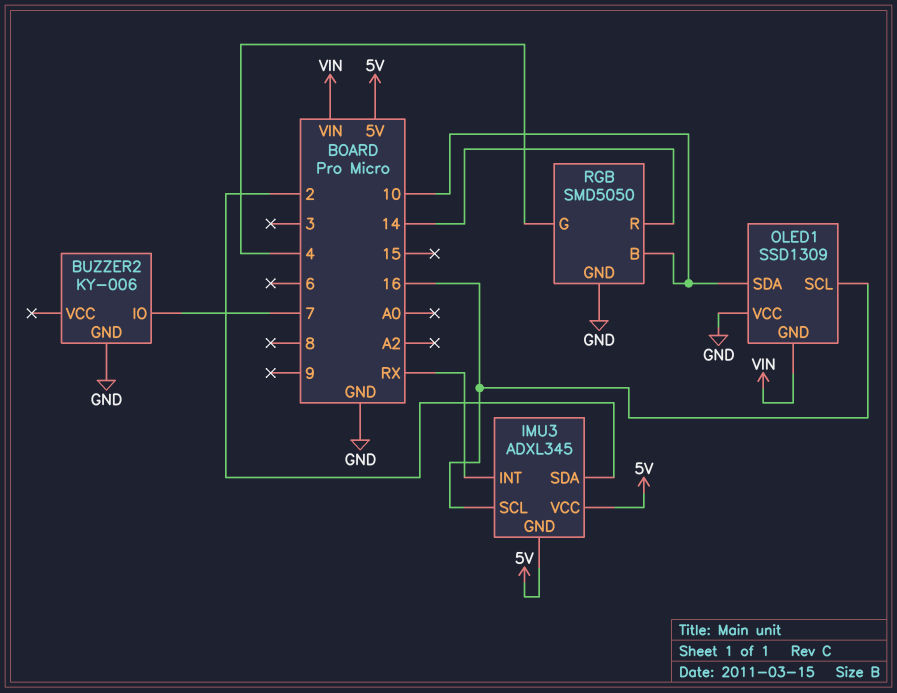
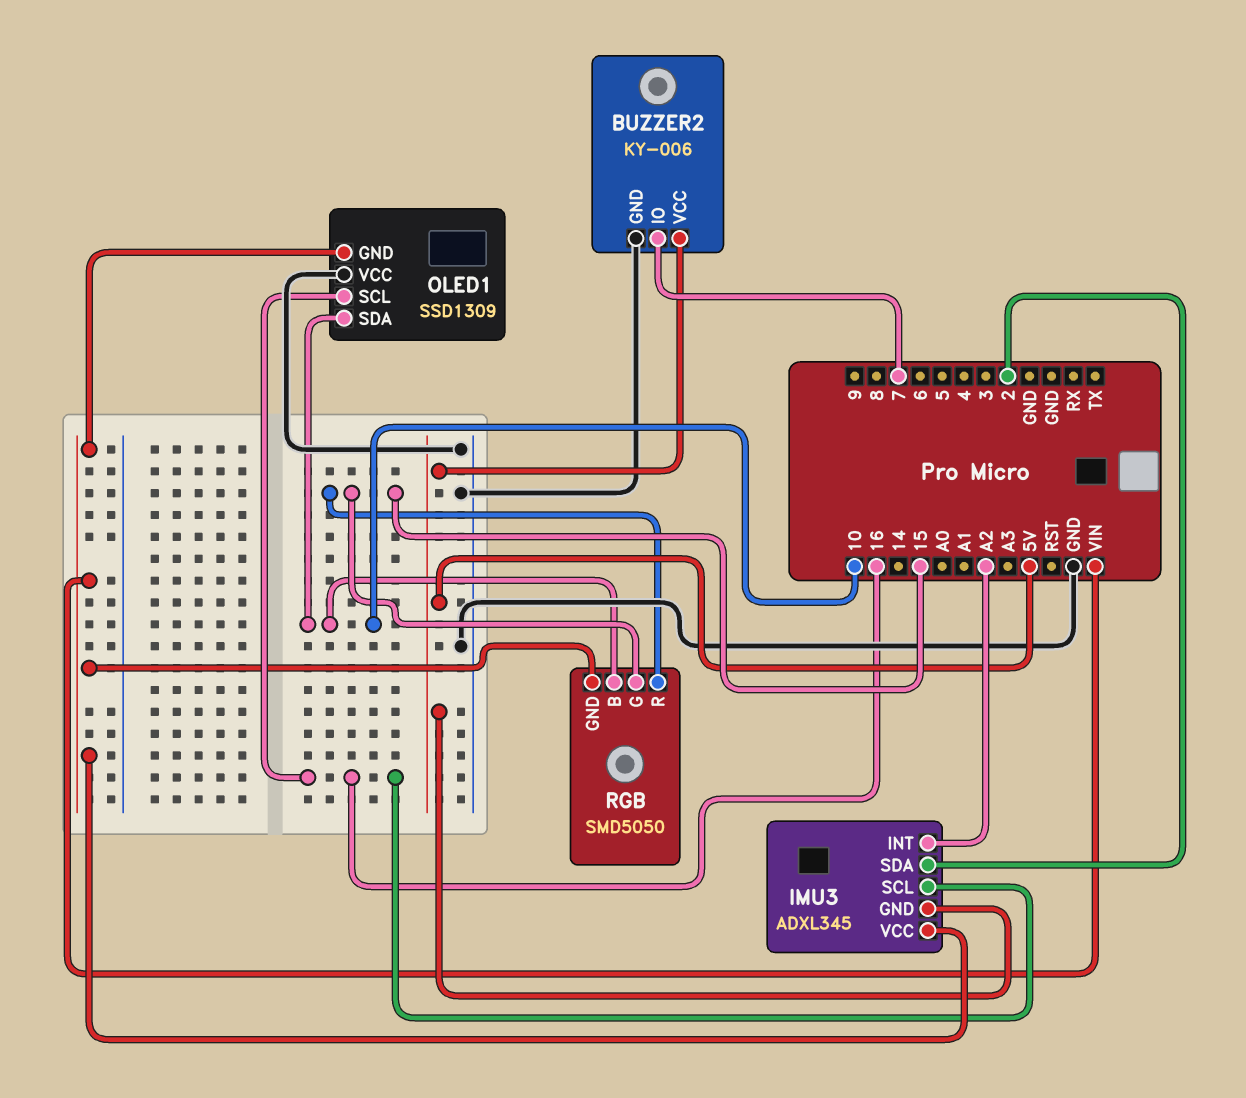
BUZZER2 pin VCC: none -> 5V
IMU3 pin INT: RX -> A2
IMU3 pin VCC: 5V -> VIN
RGB pin G: 4 -> 15
RGB pin GND: GND -> VIN
RGB pin R: 14 -> 15

